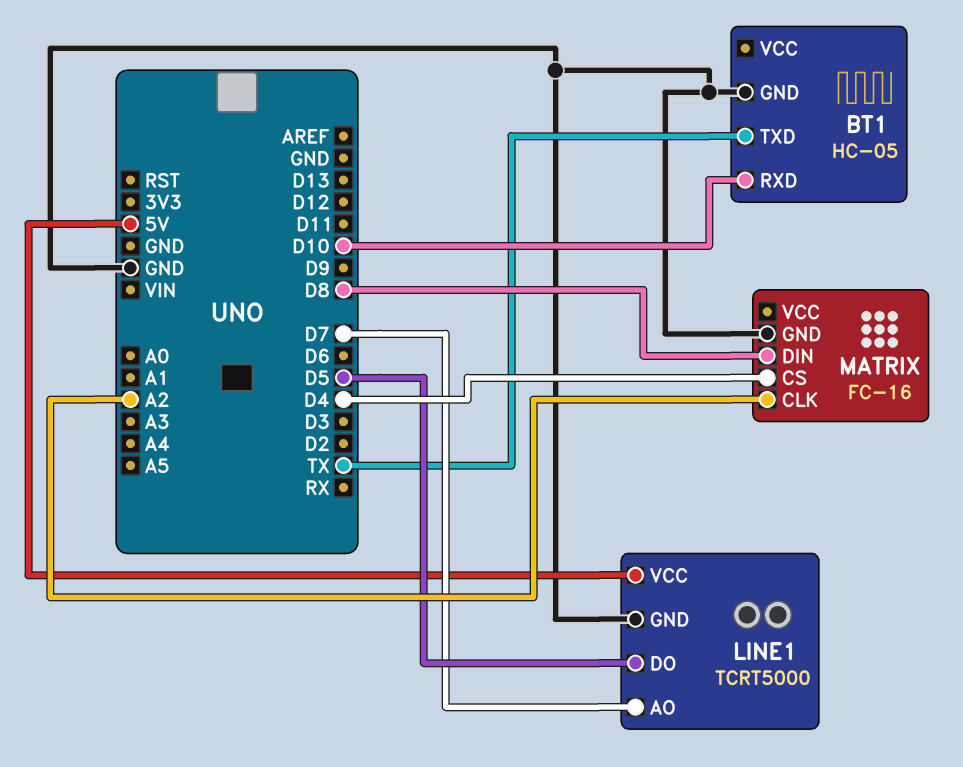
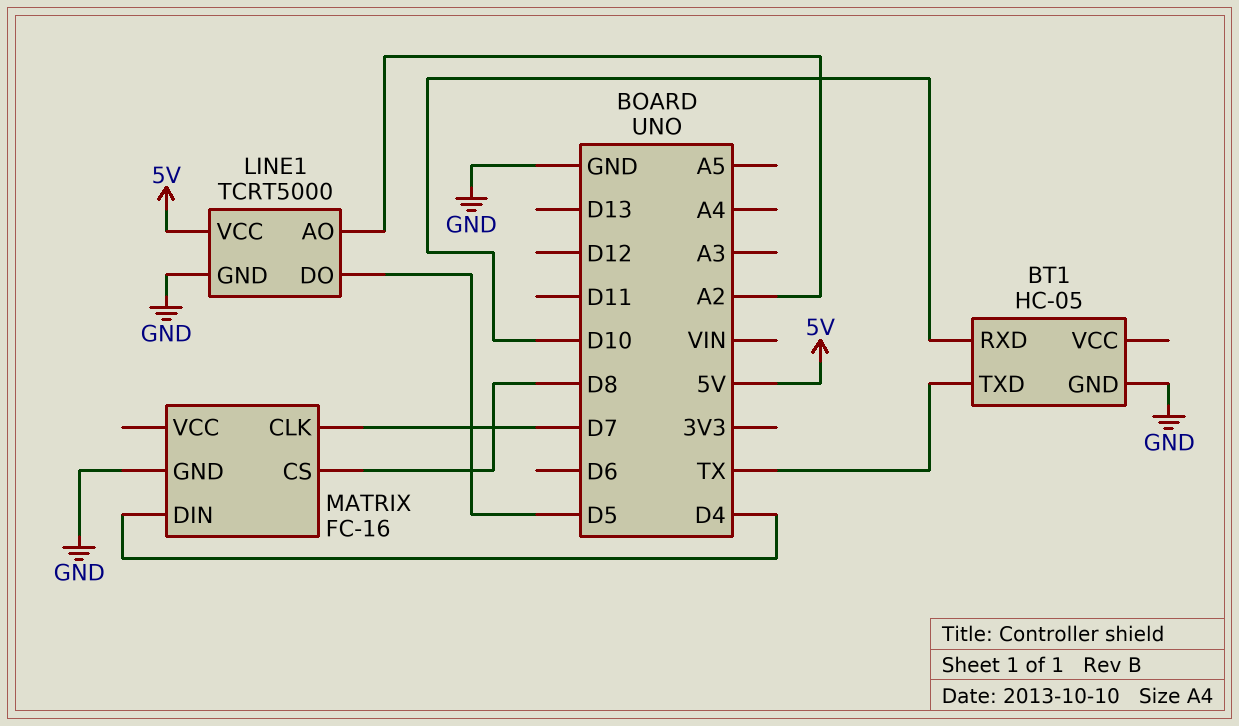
LINE1 pin AO: D7 -> A2
MATRIX pin CLK: A2 -> D7
MATRIX pin CS: D4 -> D8
MATRIX pin DIN: D8 -> D4

